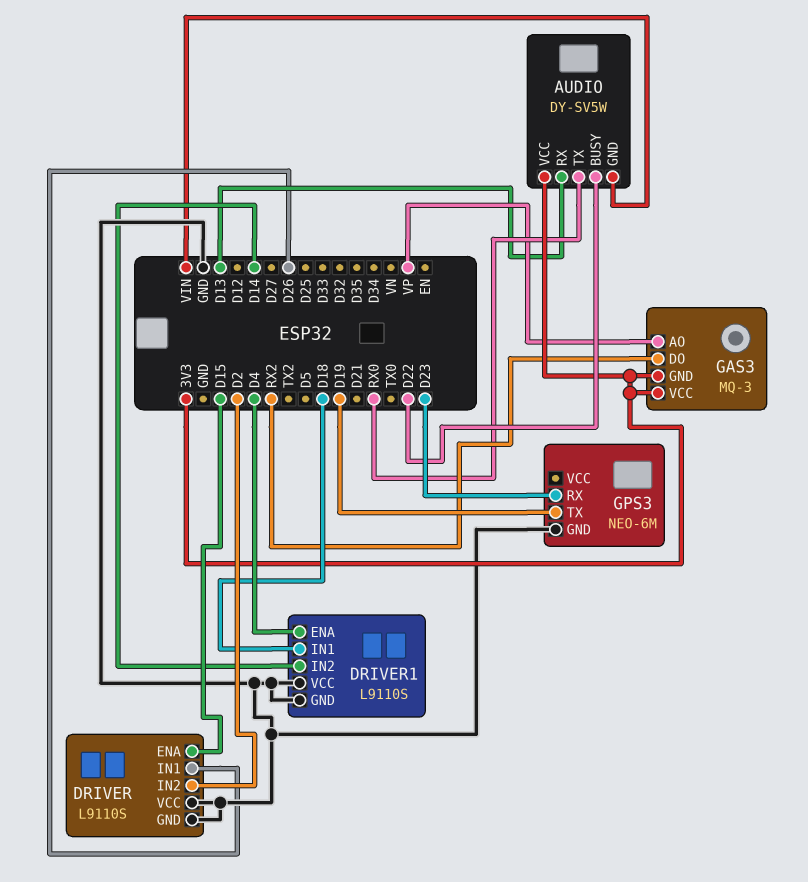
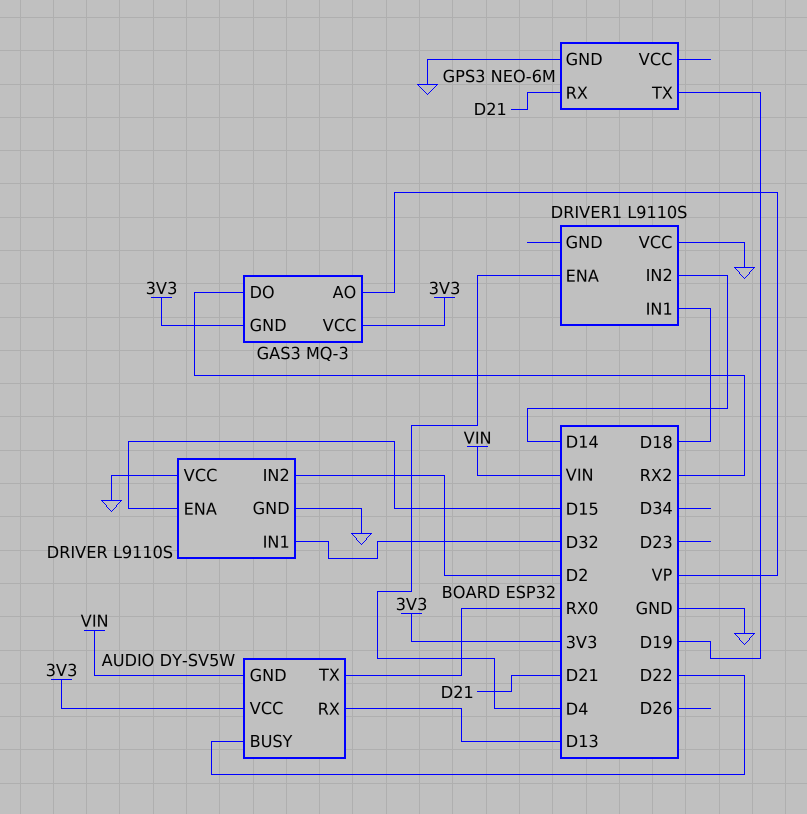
DRIVER pin IN1: D26 -> D32
DRIVER1 pin GND: GND -> none
GPS3 pin RX: D23 -> D21

